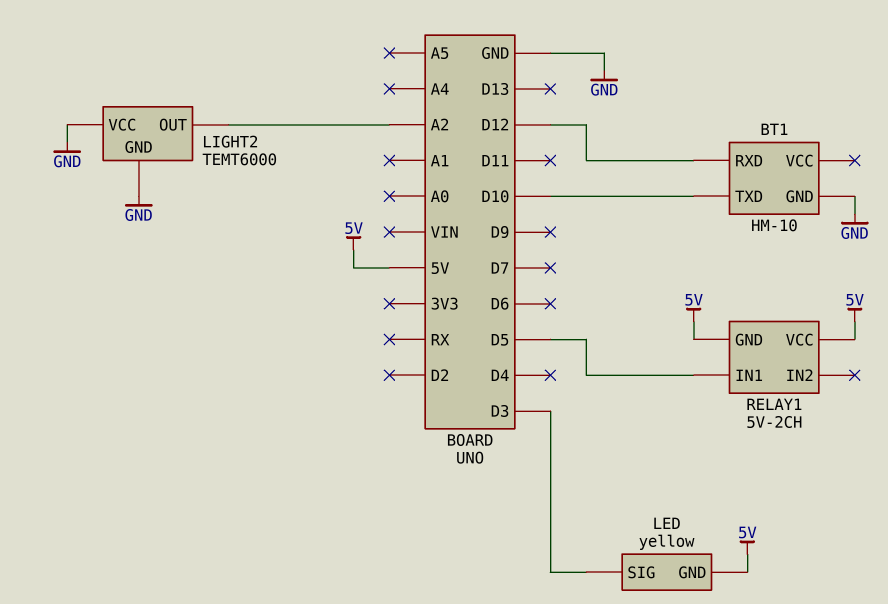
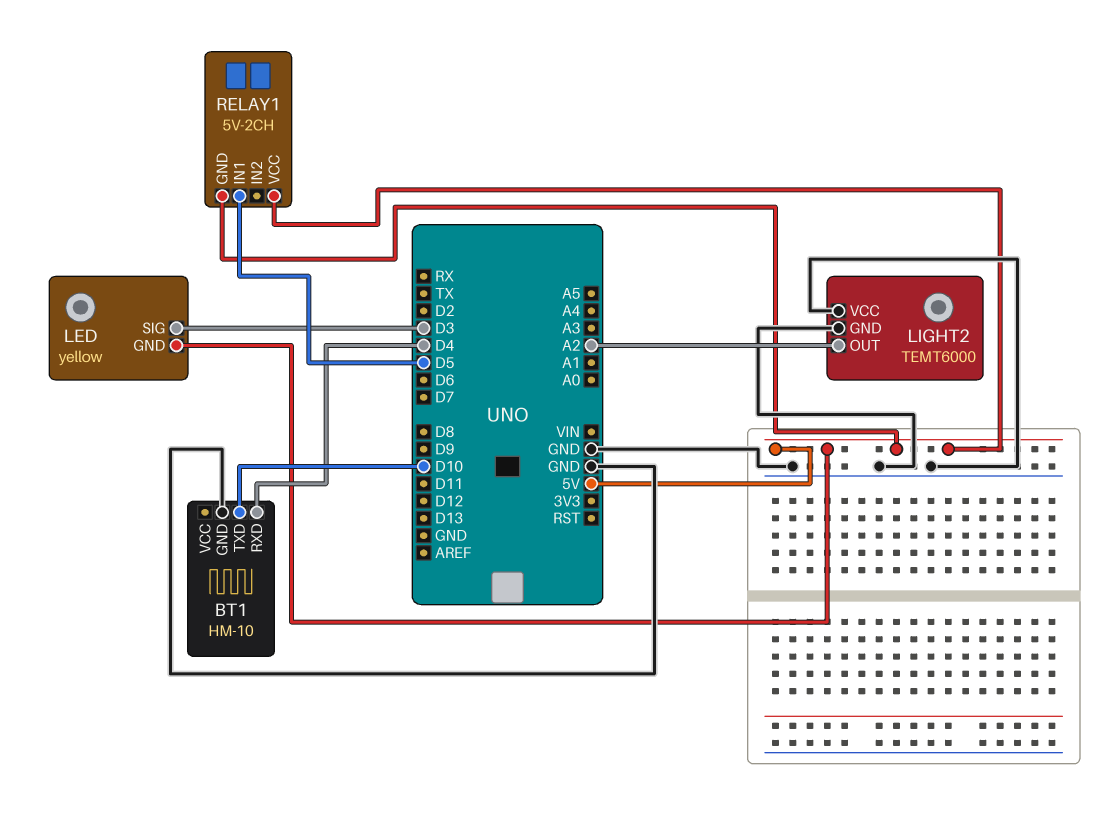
BT1 pin RXD: D12 -> D4

